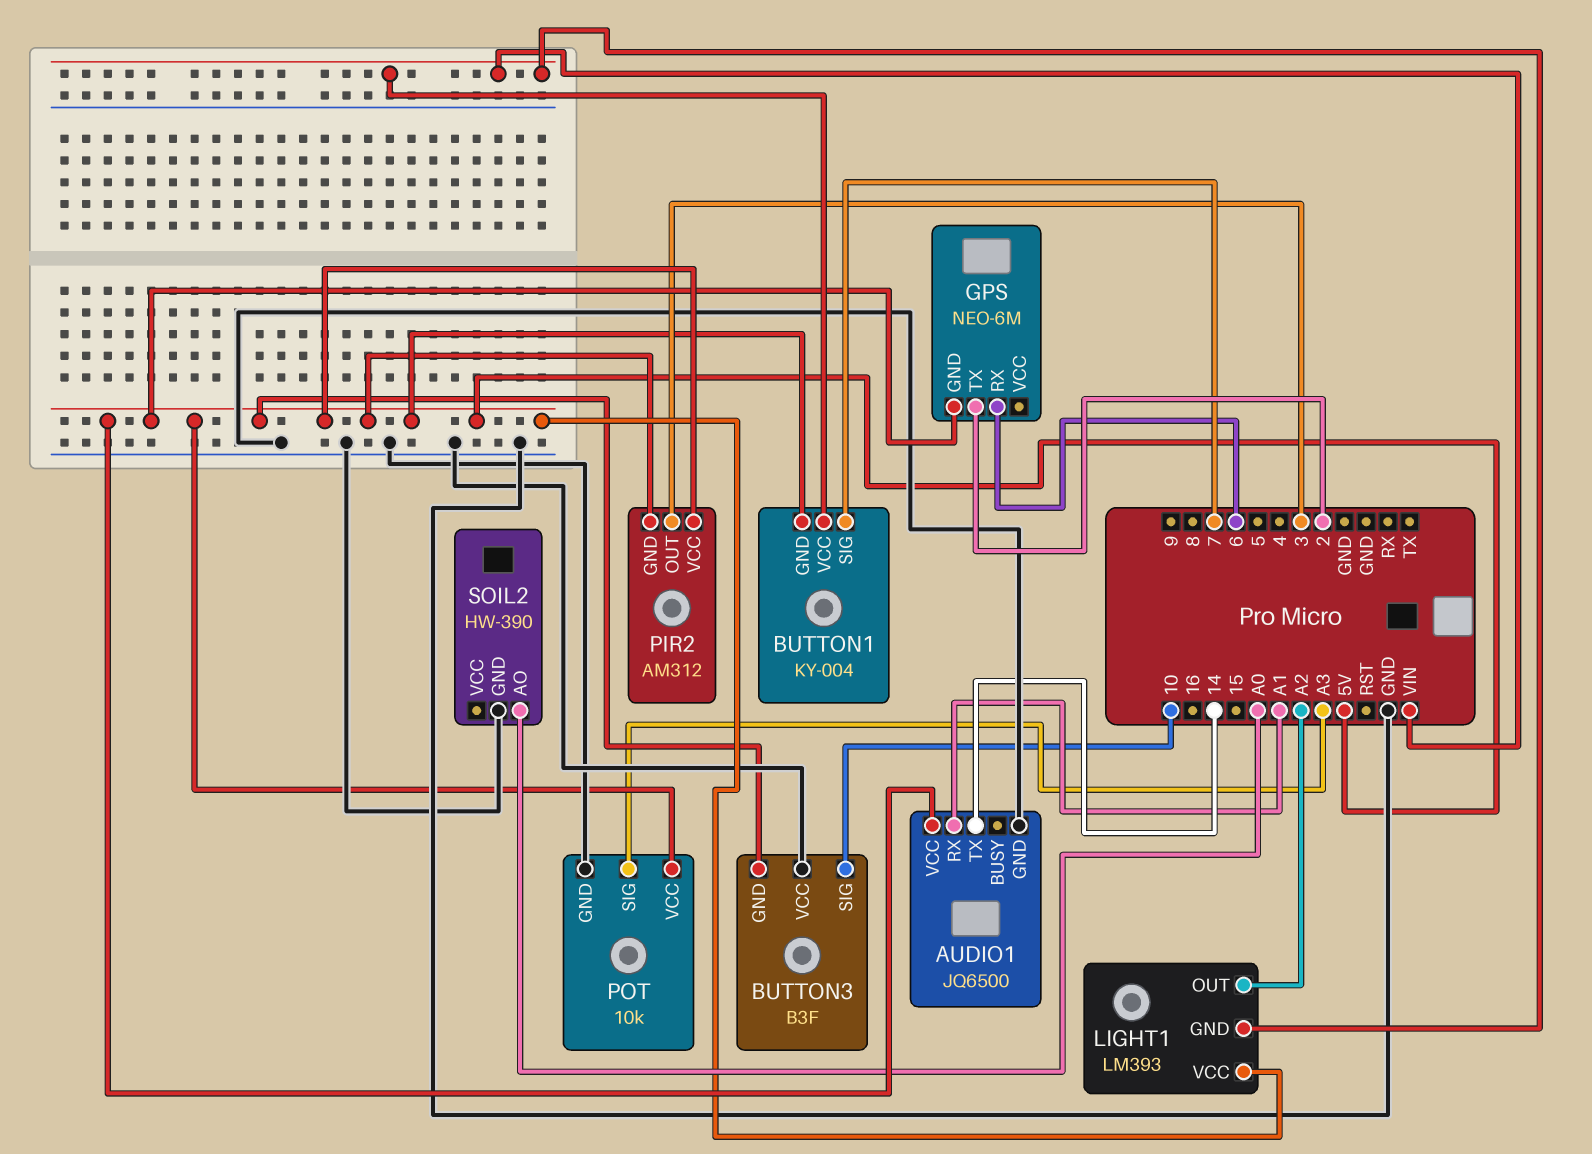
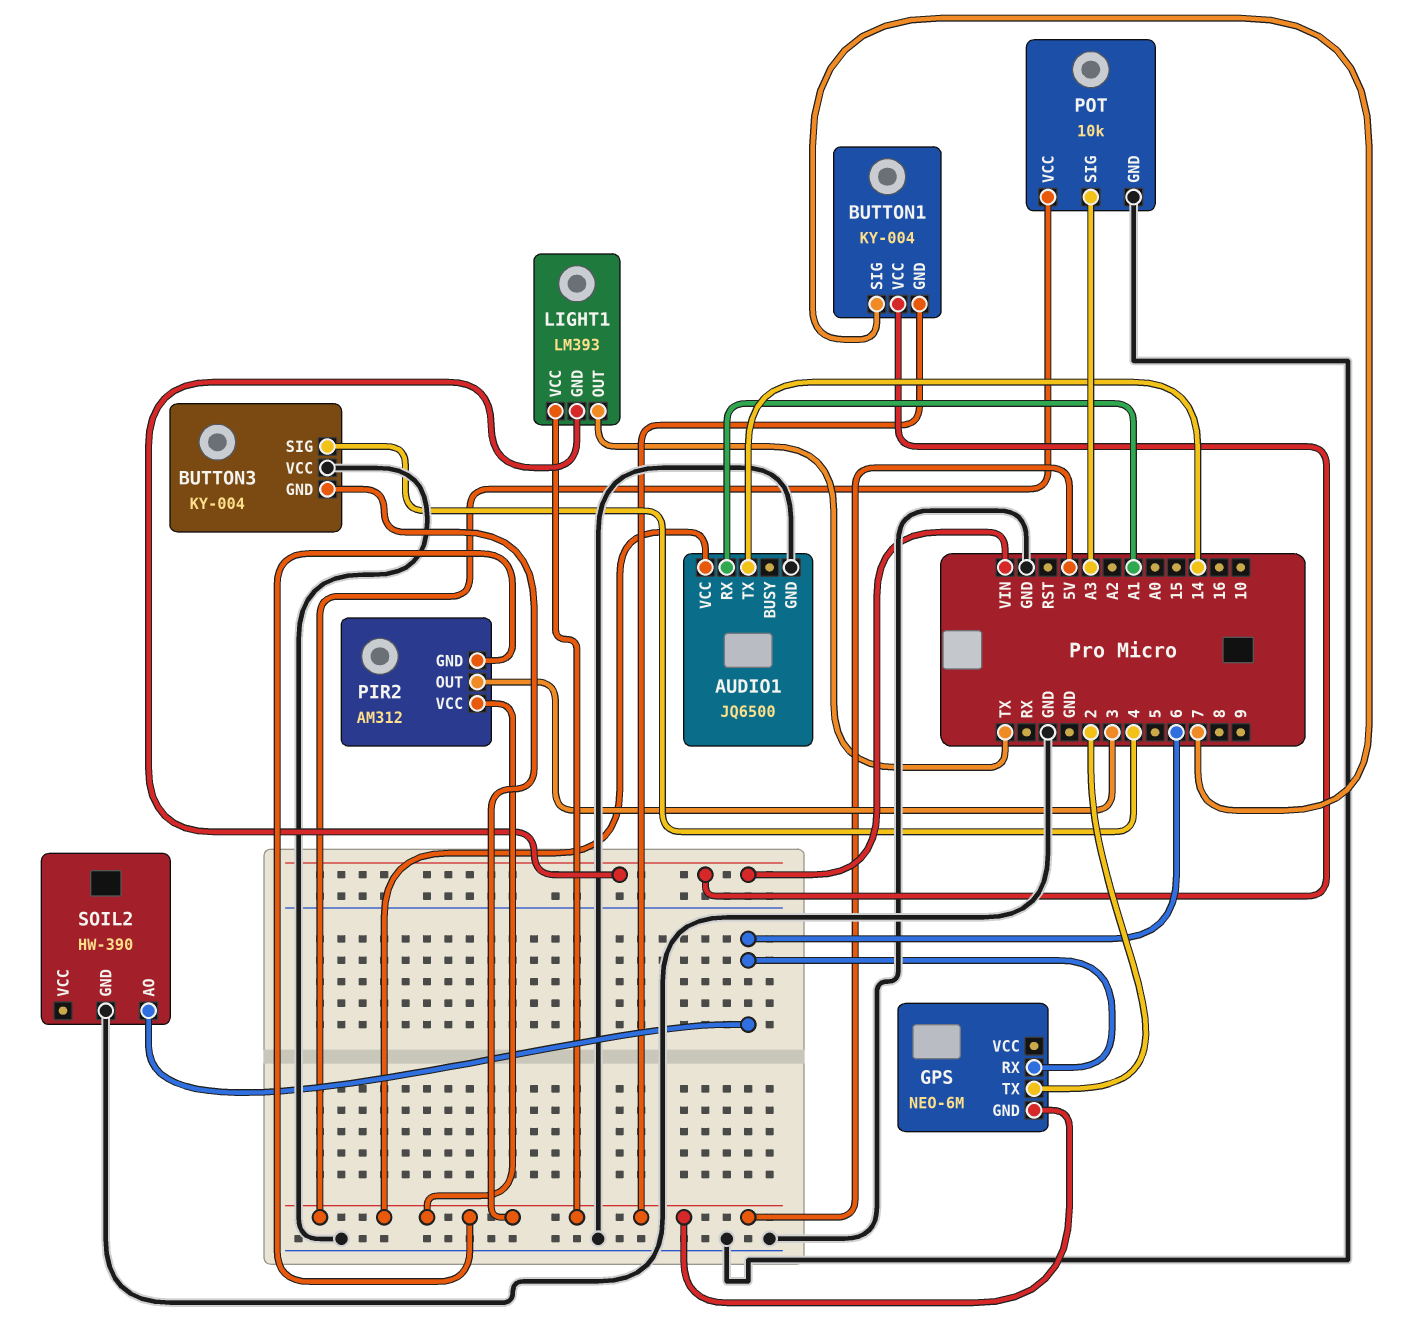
BUTTON3: B3F -> KY-004
BUTTON3 pin SIG: 10 -> 4
LIGHT1 pin OUT: A2 -> TX
SOIL2 pin AO: A0 -> 6

